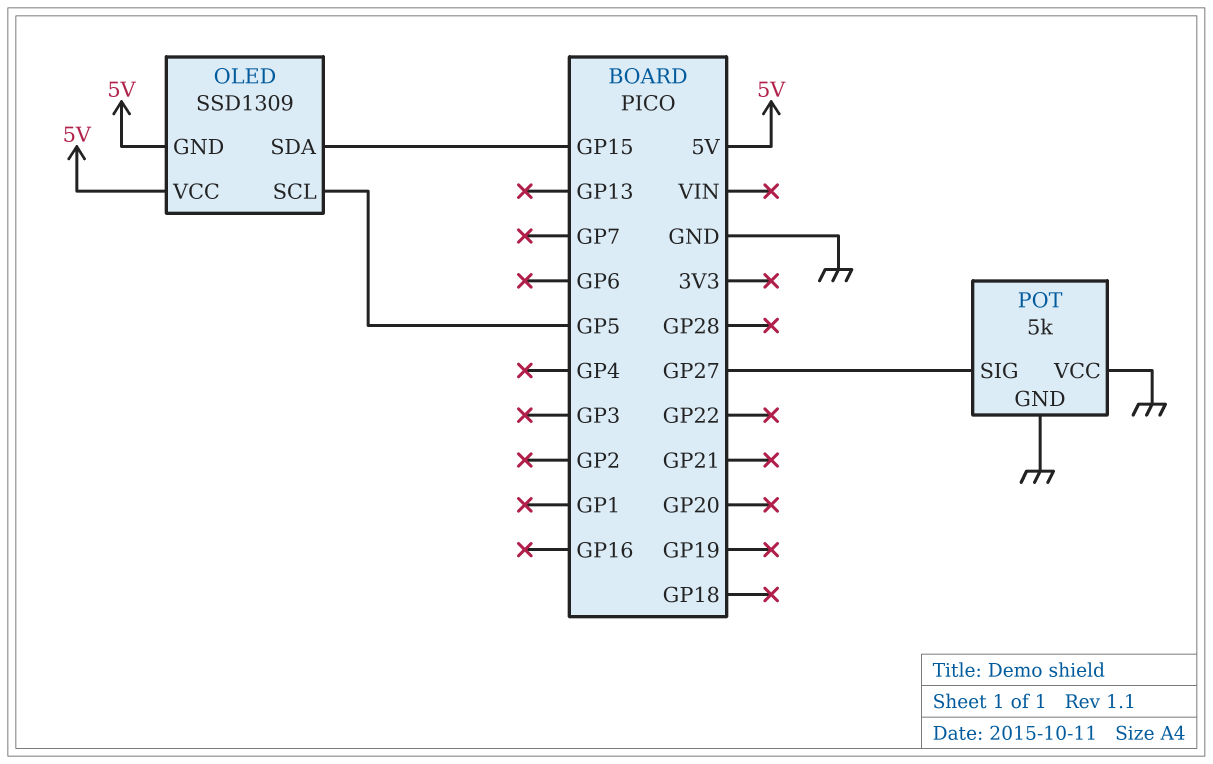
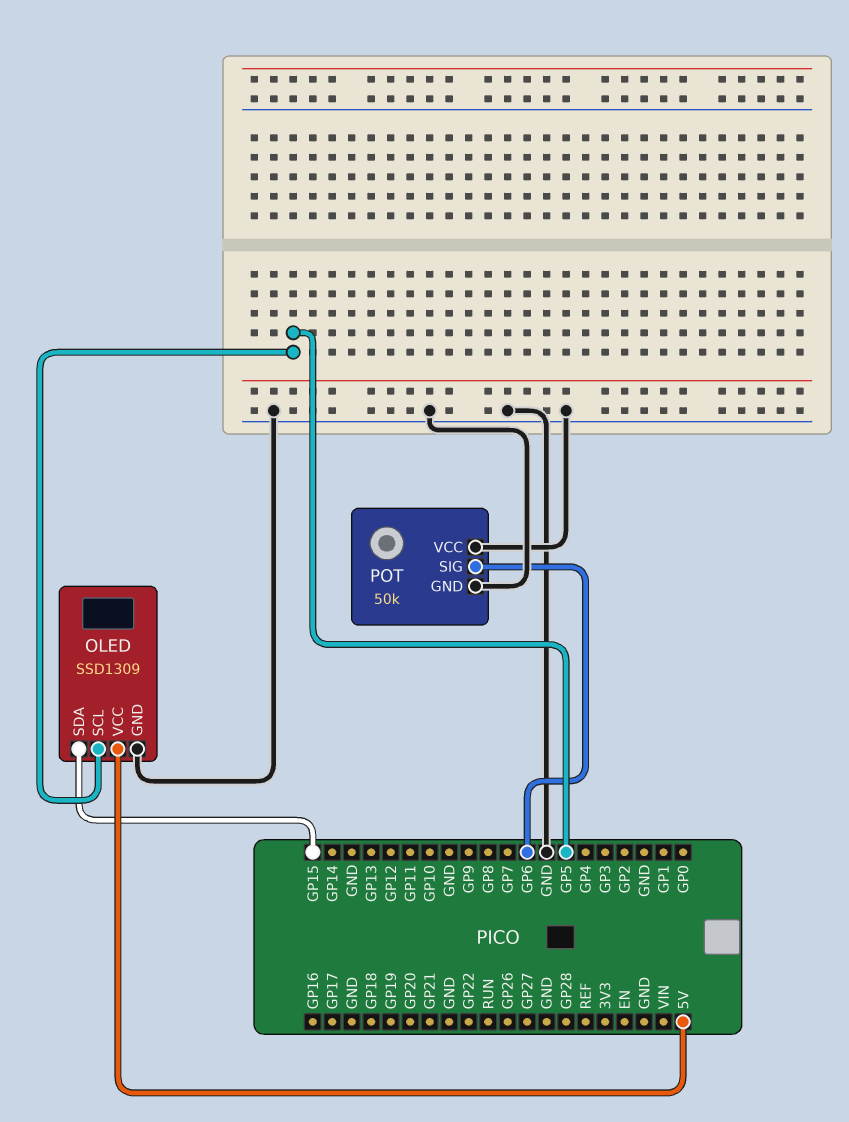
OLED pin GND: 5V -> GND
POT: 5k -> 50k
POT pin SIG: GP27 -> GP6

